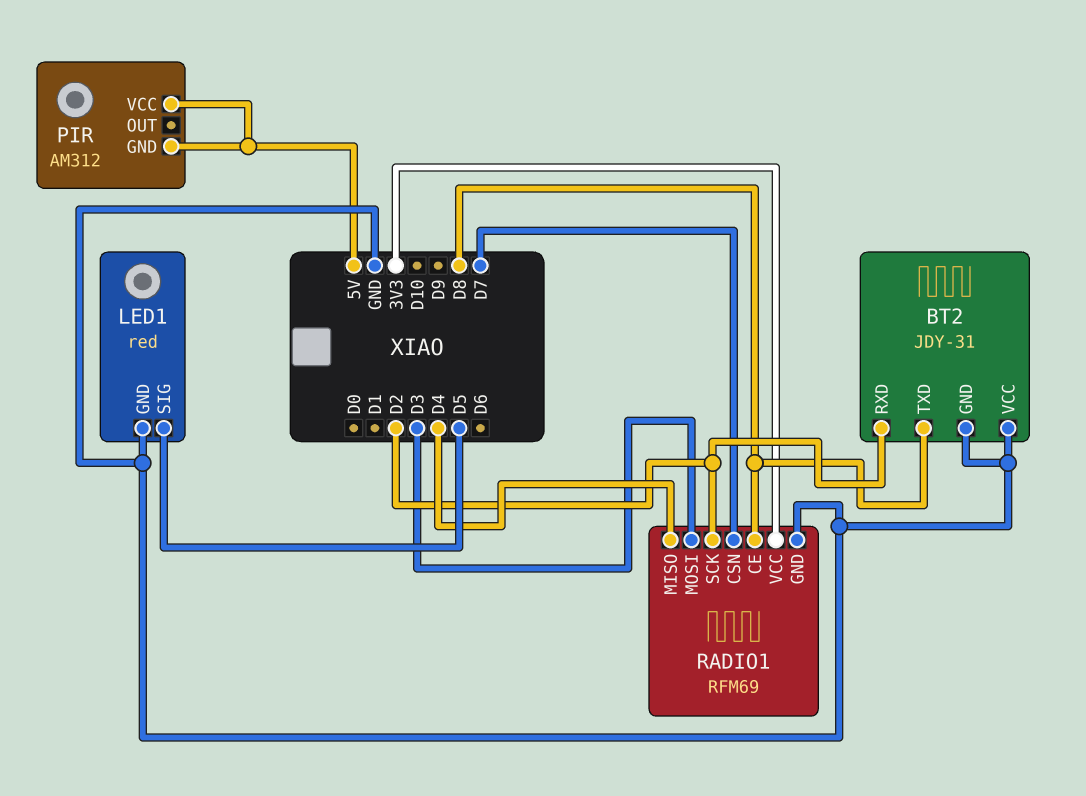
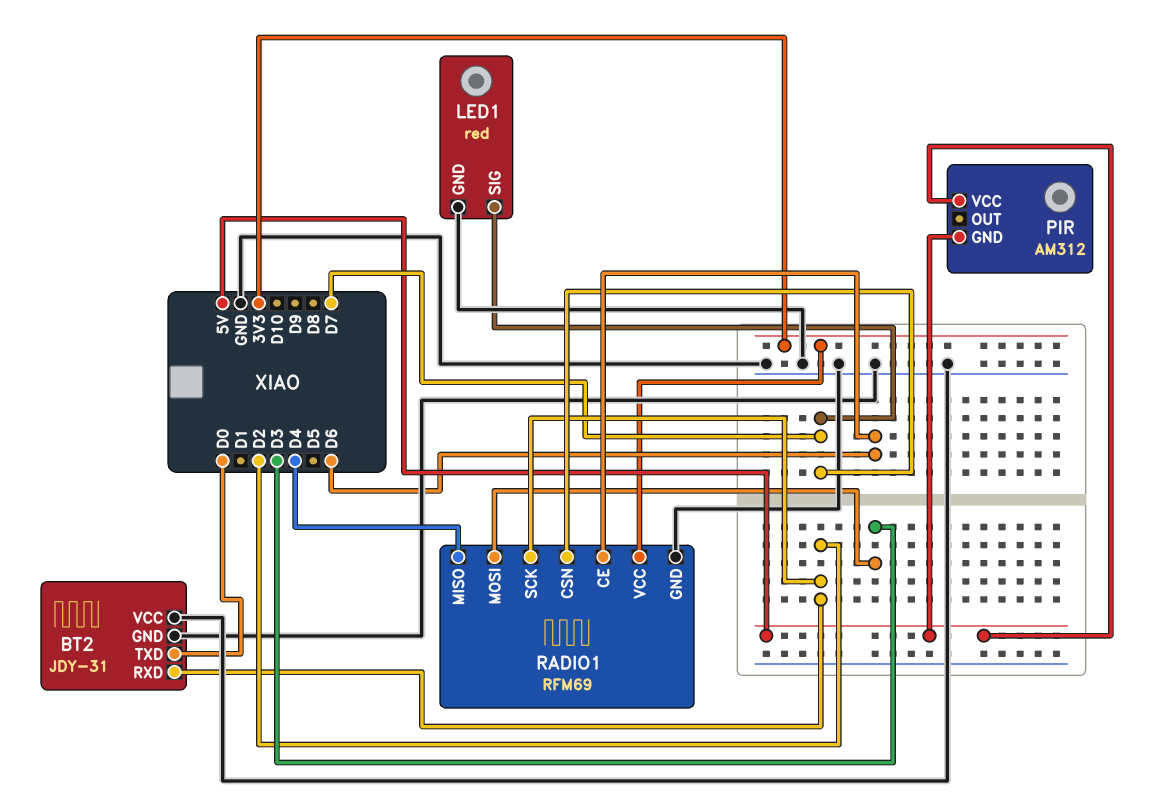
BT2 pin TXD: D8 -> D0
LED1 pin SIG: D5 -> D7
RADIO1 pin CE: D8 -> D6

